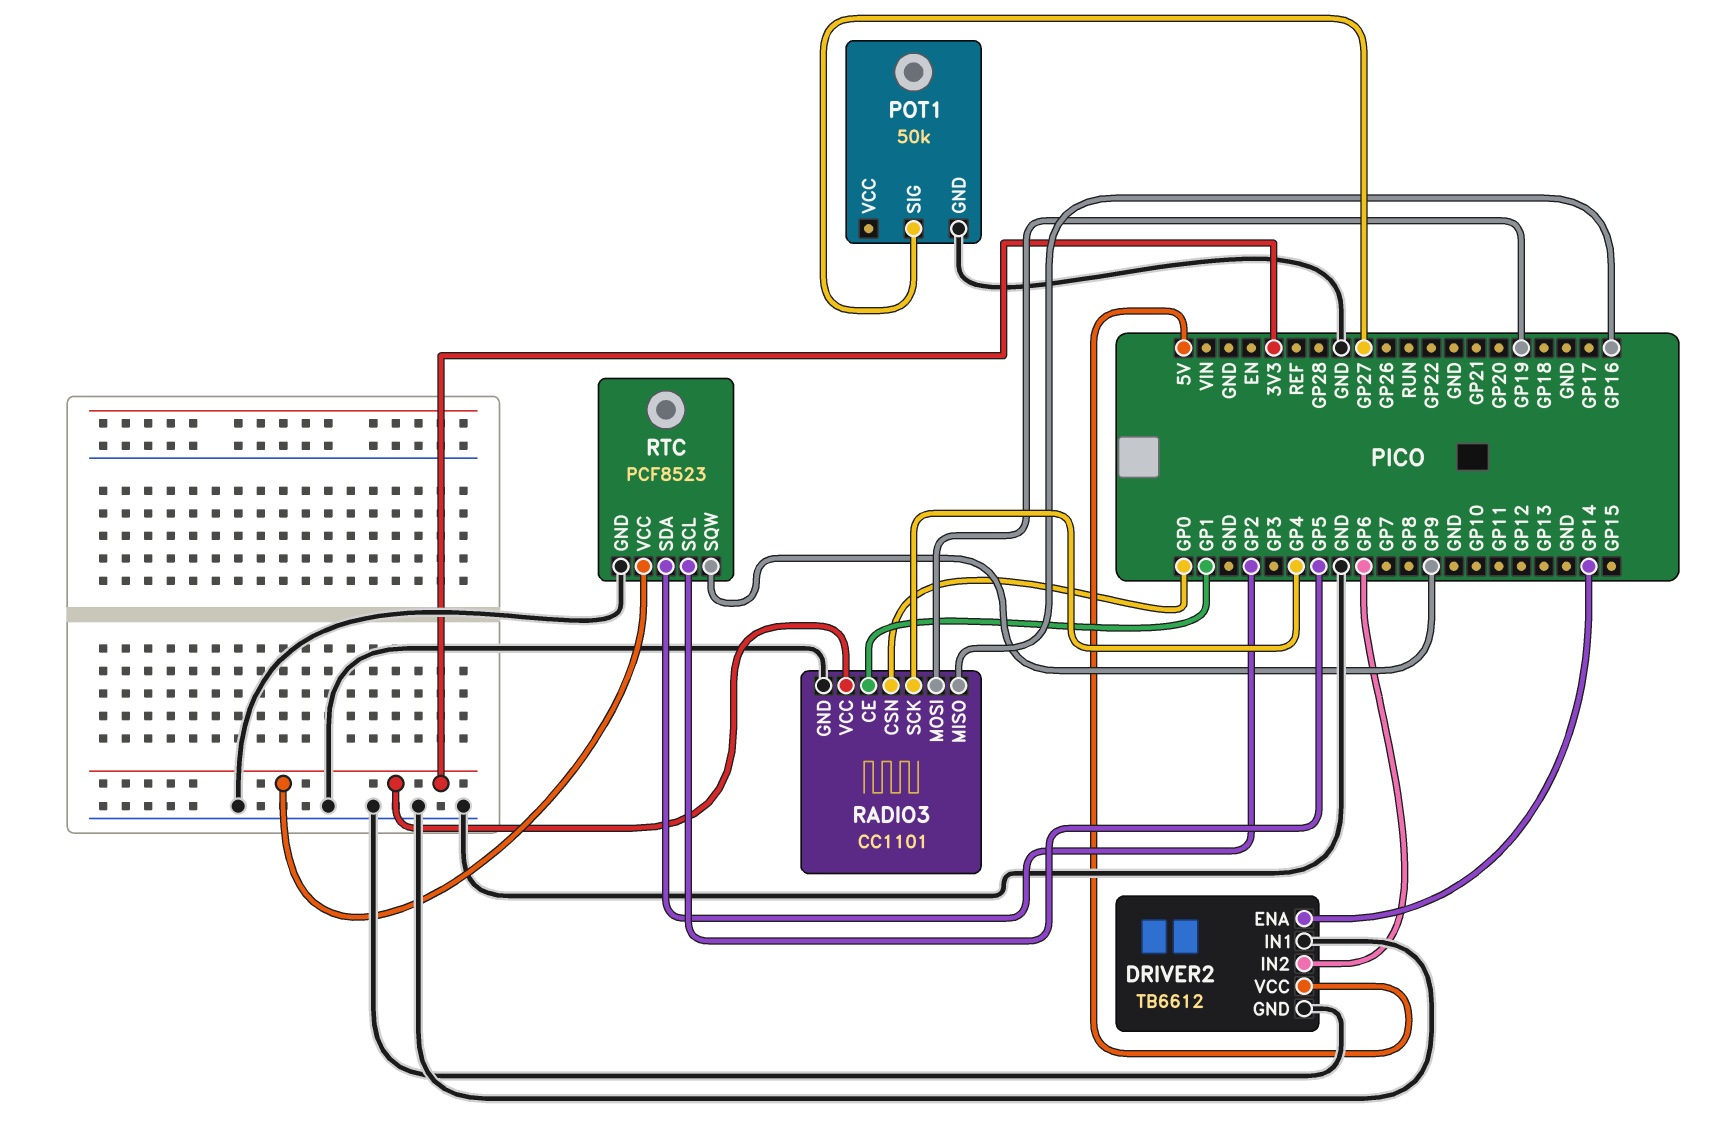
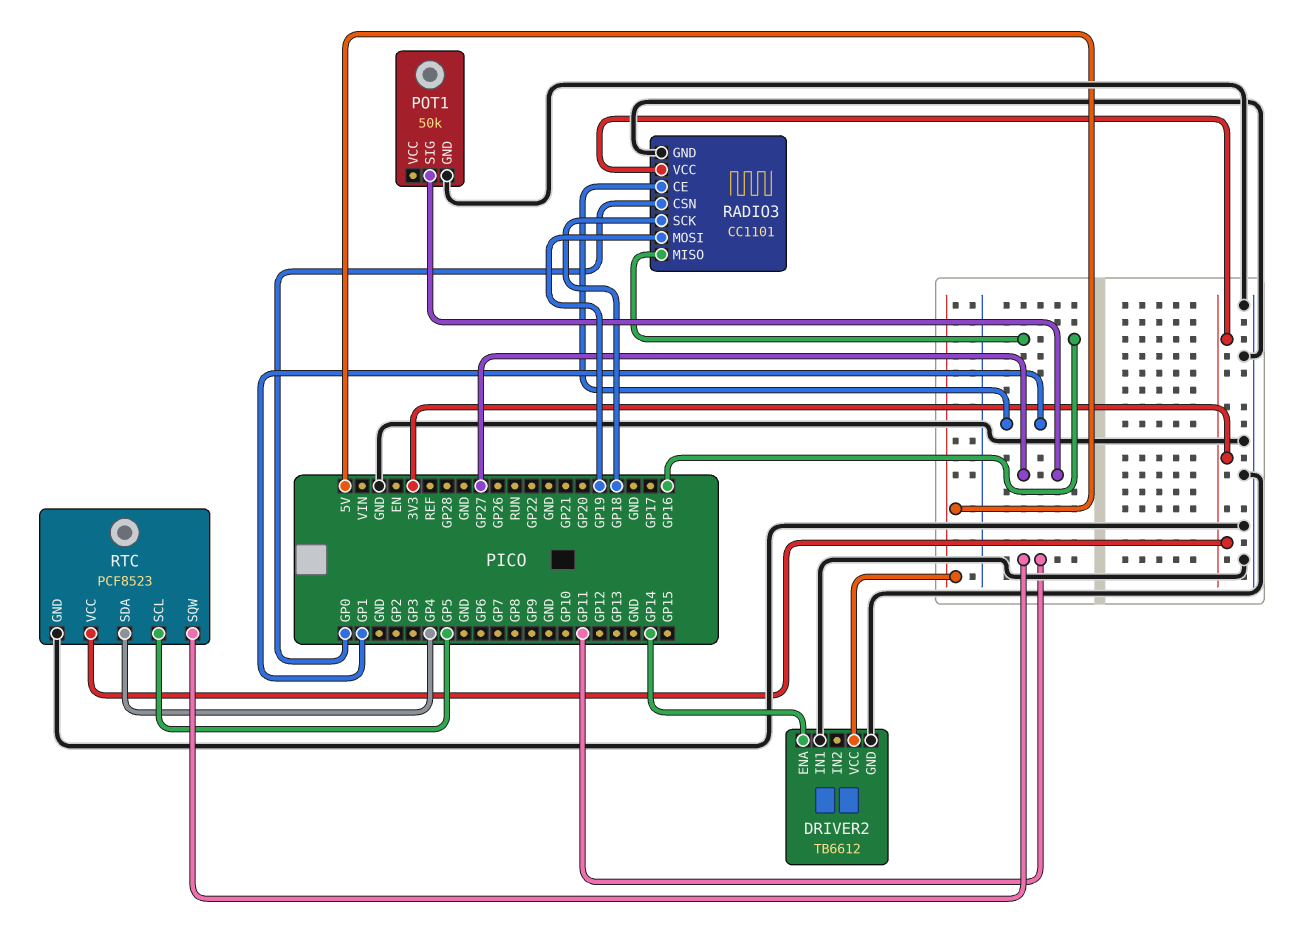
DRIVER2 pin IN2: GP6 -> none
RADIO3 pin SCK: GP4 -> GP18
RTC pin SDA: GP2 -> GP4
RTC pin SQW: GP9 -> GP11

